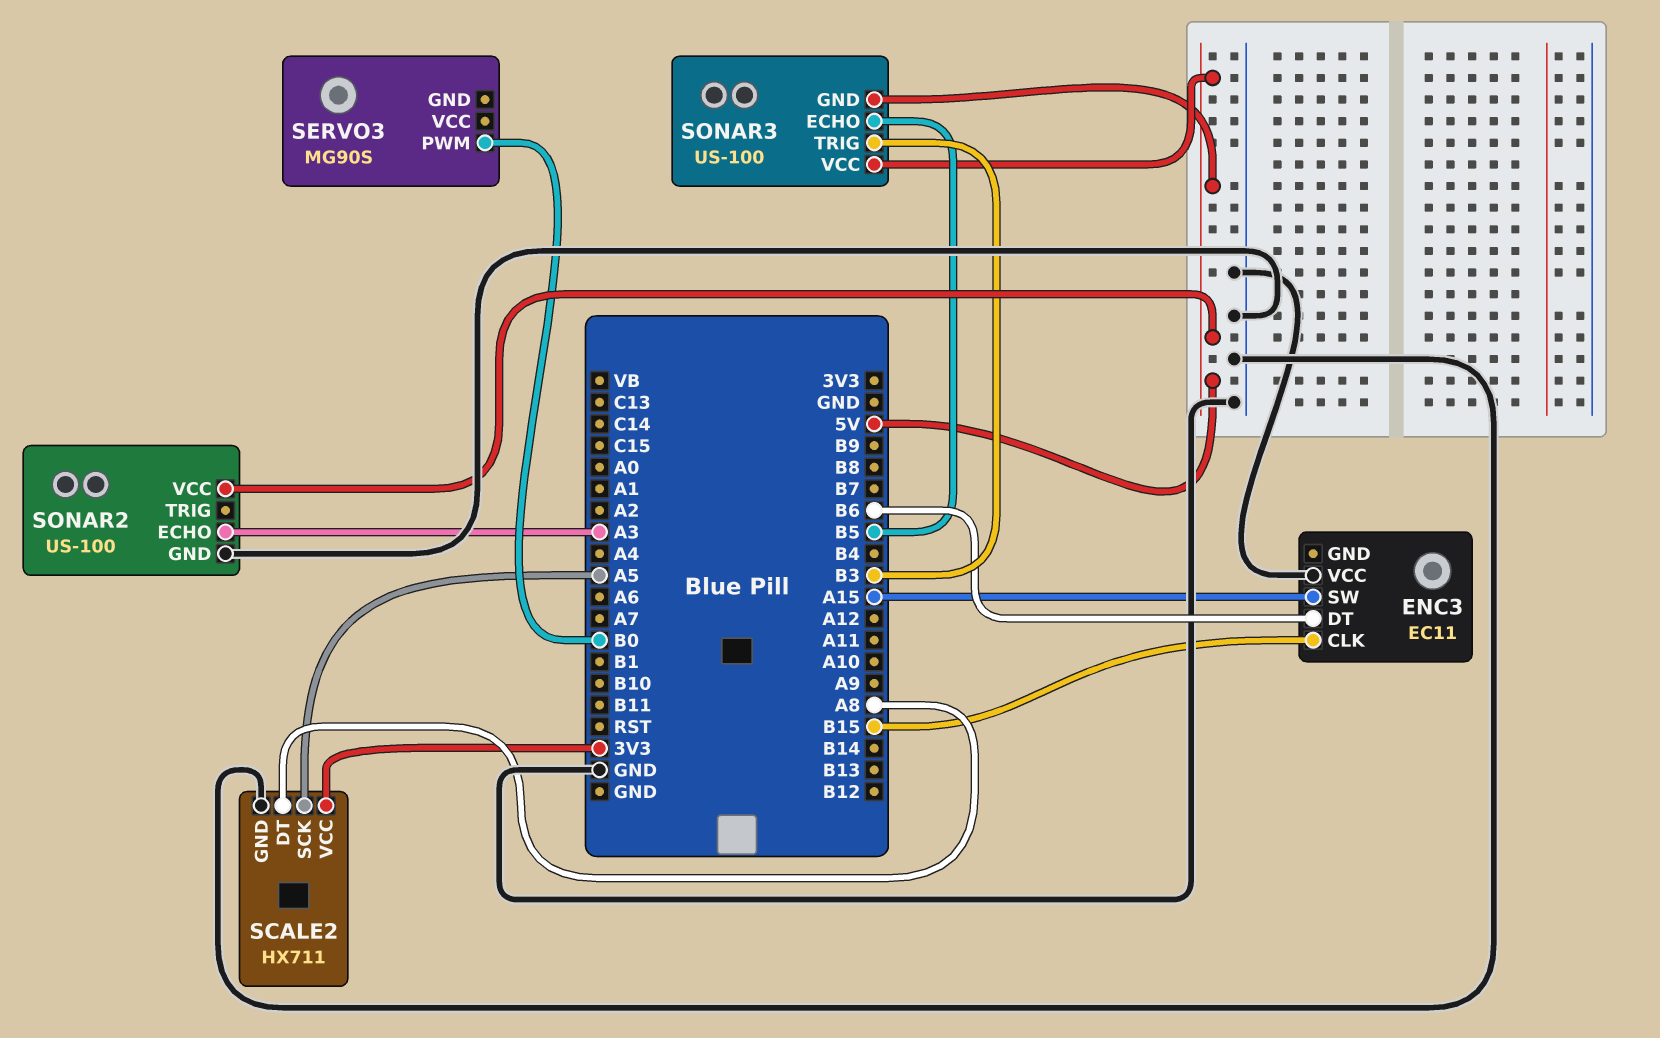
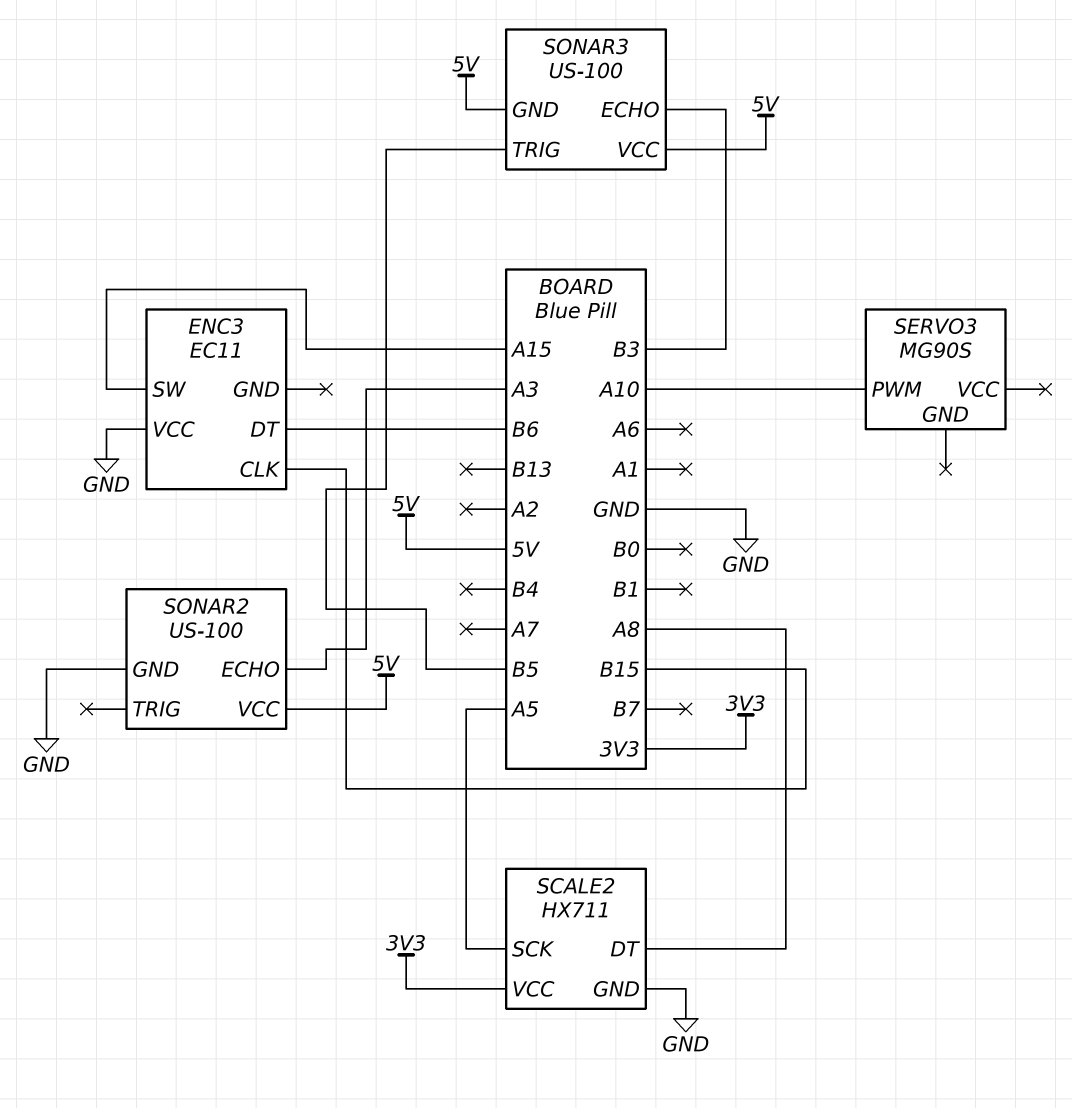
SERVO3 pin PWM: B0 -> A10
SONAR3 pin ECHO: B5 -> B3
SONAR3 pin TRIG: B3 -> B5

